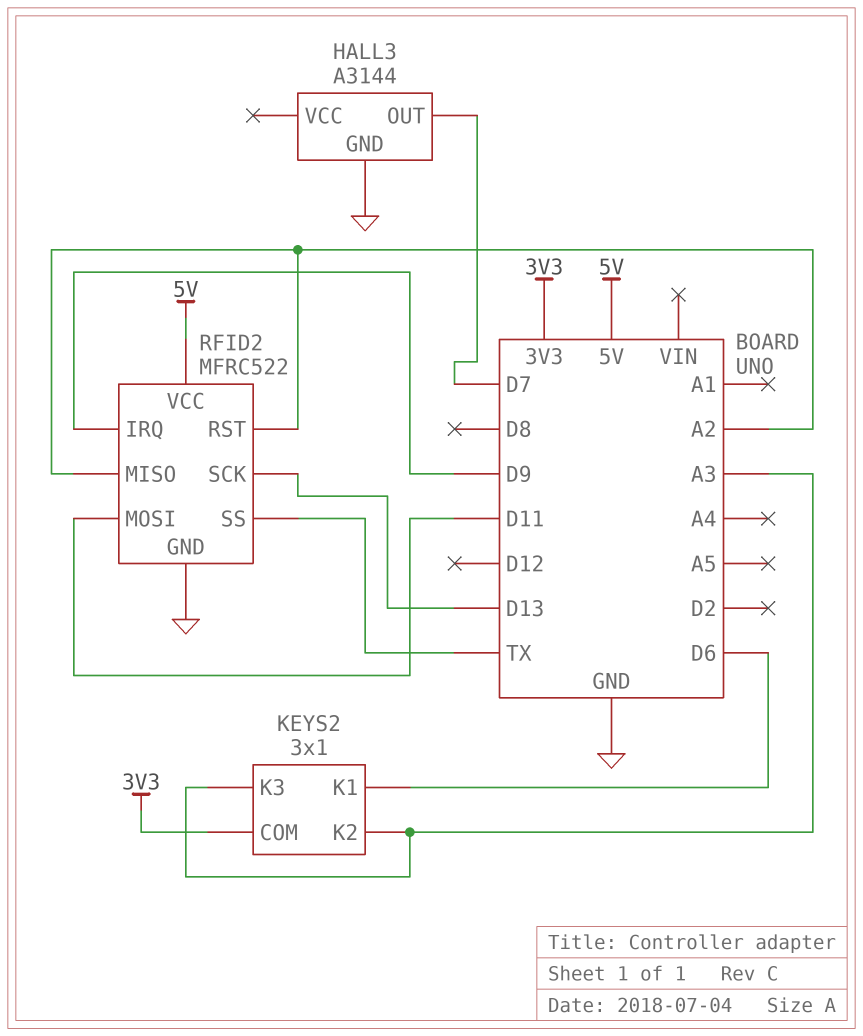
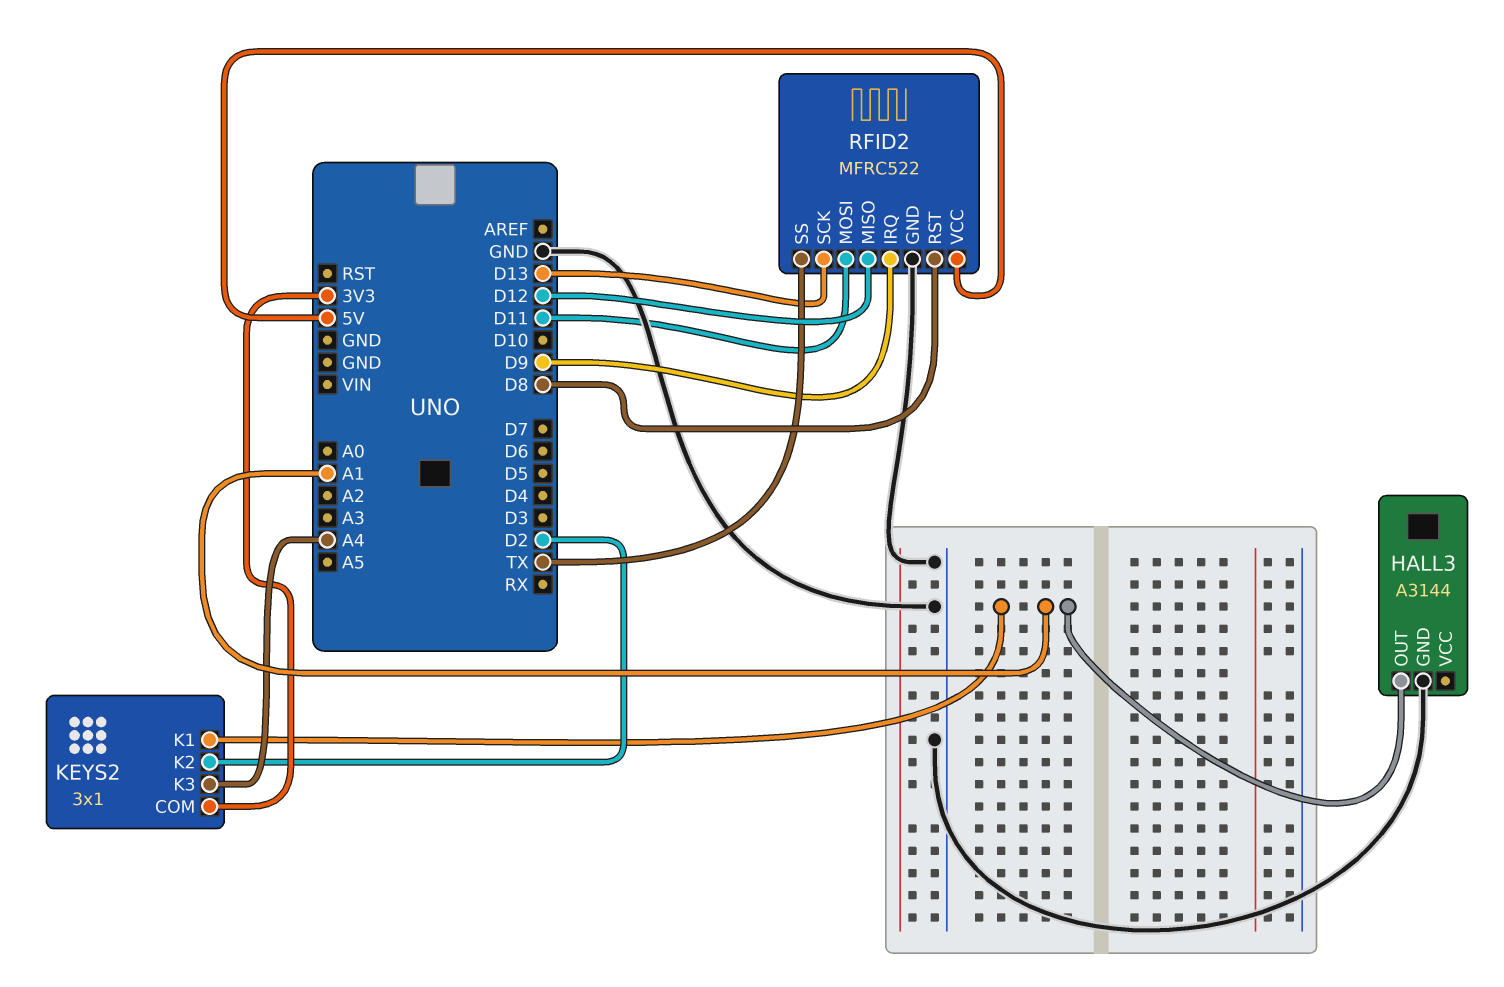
HALL3 pin OUT: D7 -> A1
KEYS2 pin K1: D6 -> A1
KEYS2 pin K2: A3 -> D2
KEYS2 pin K3: A3 -> A4
RFID2 pin MISO: A2 -> D12
RFID2 pin RST: A2 -> D8

